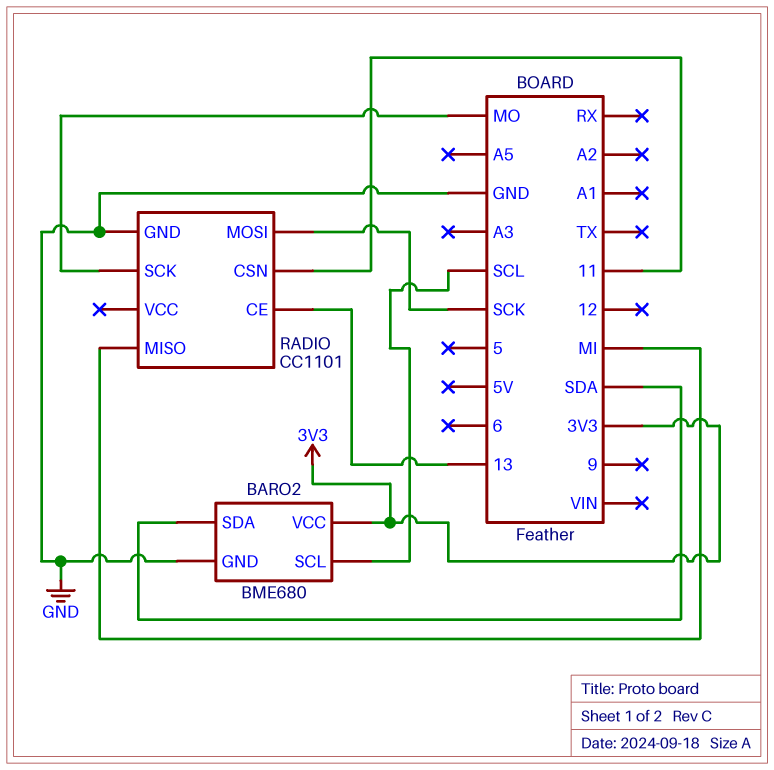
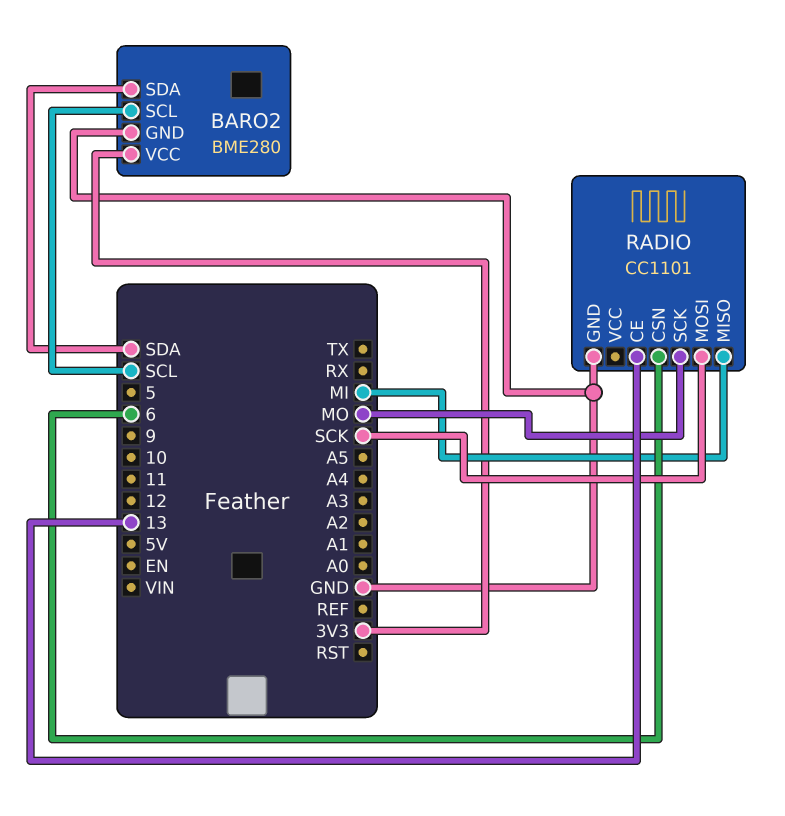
BARO2: BME680 -> BME280
RADIO pin CSN: 11 -> 6

